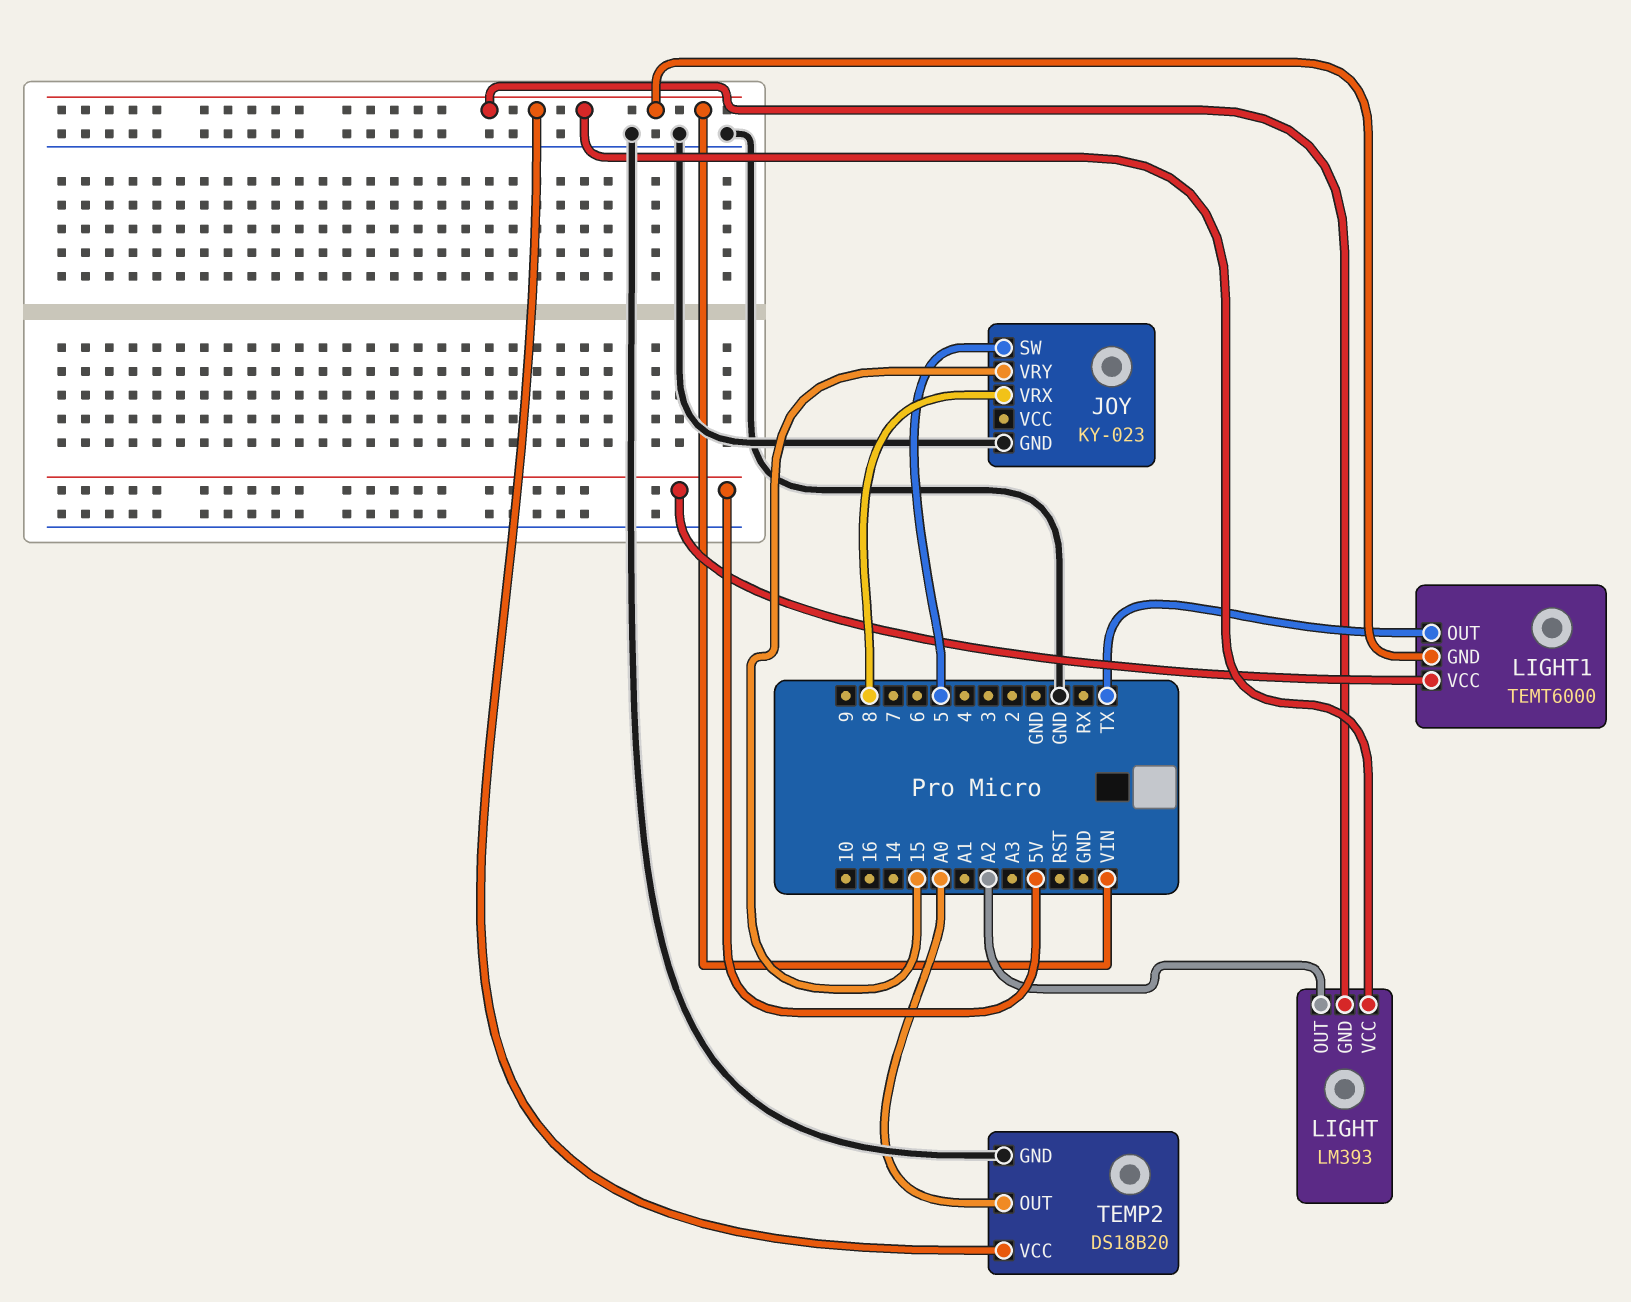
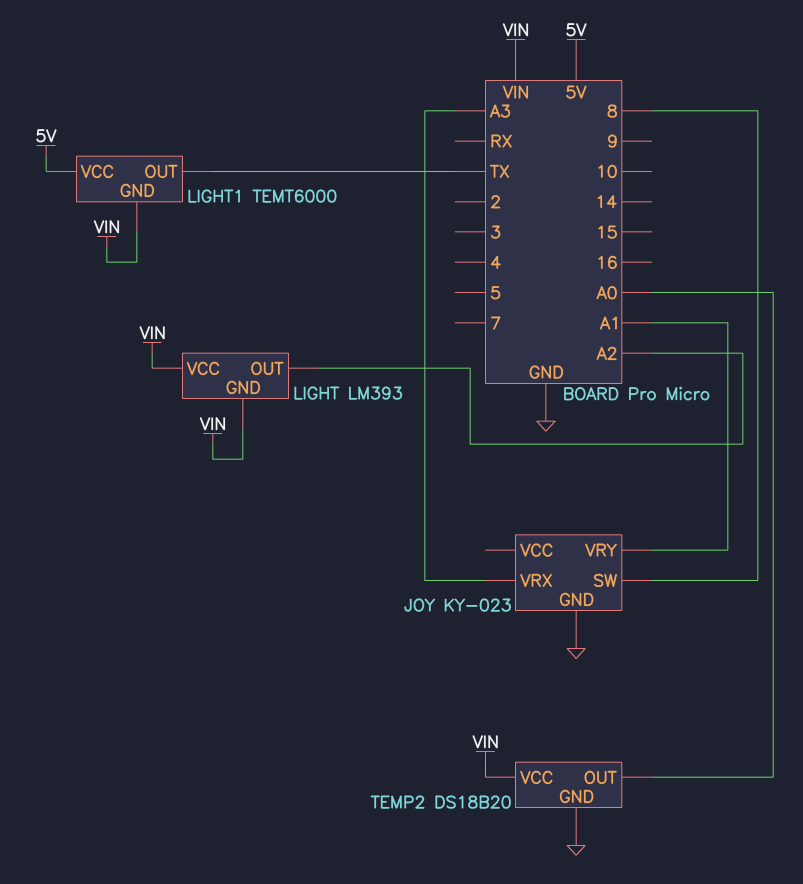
JOY pin SW: 5 -> 8
JOY pin VRX: 8 -> A3
JOY pin VRY: 15 -> A1

